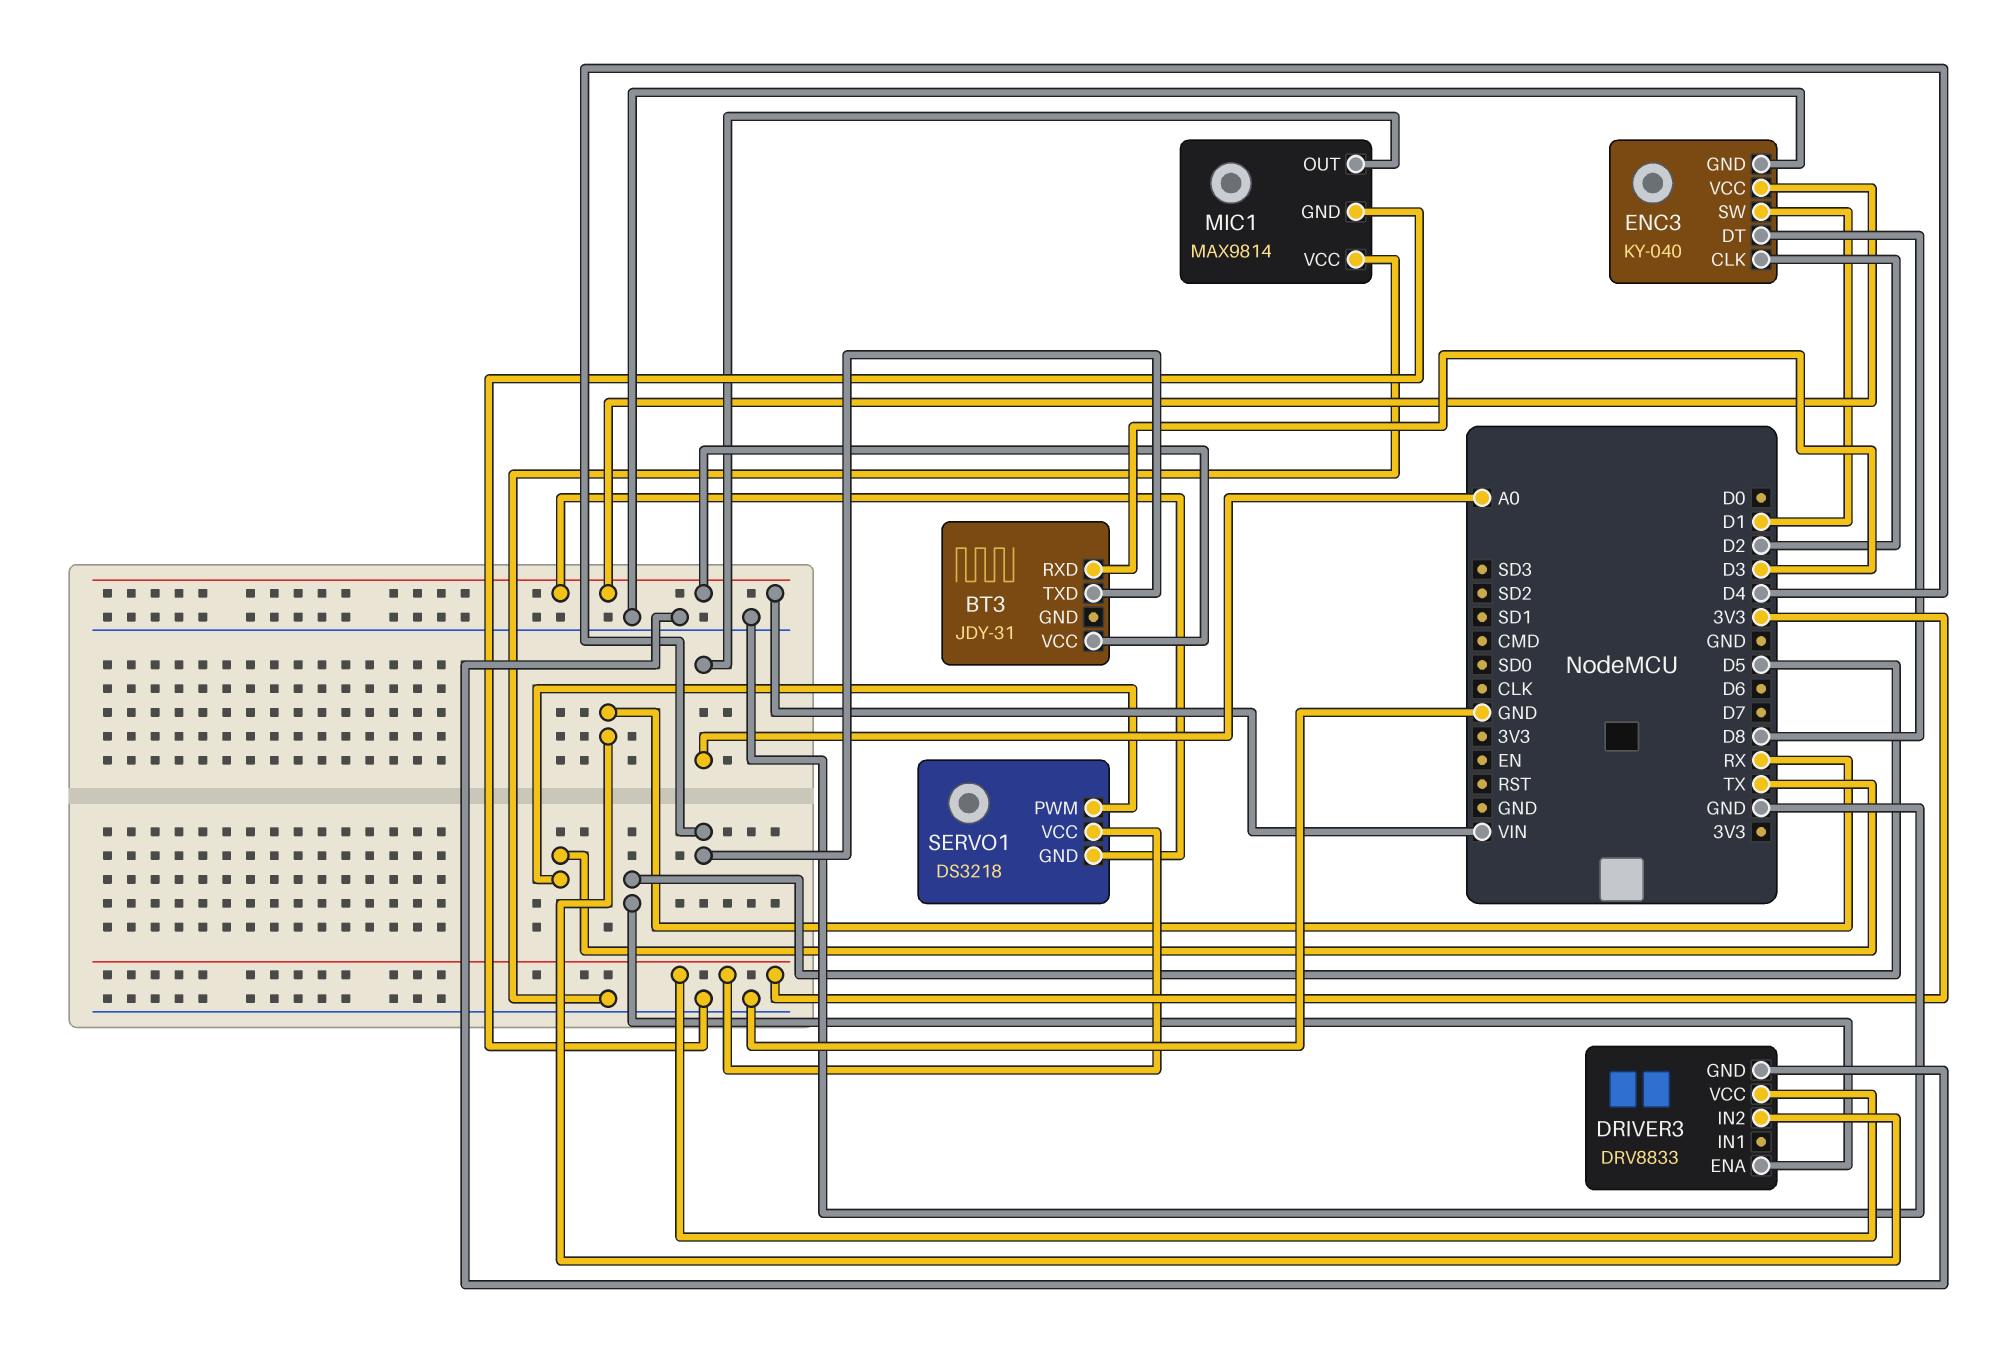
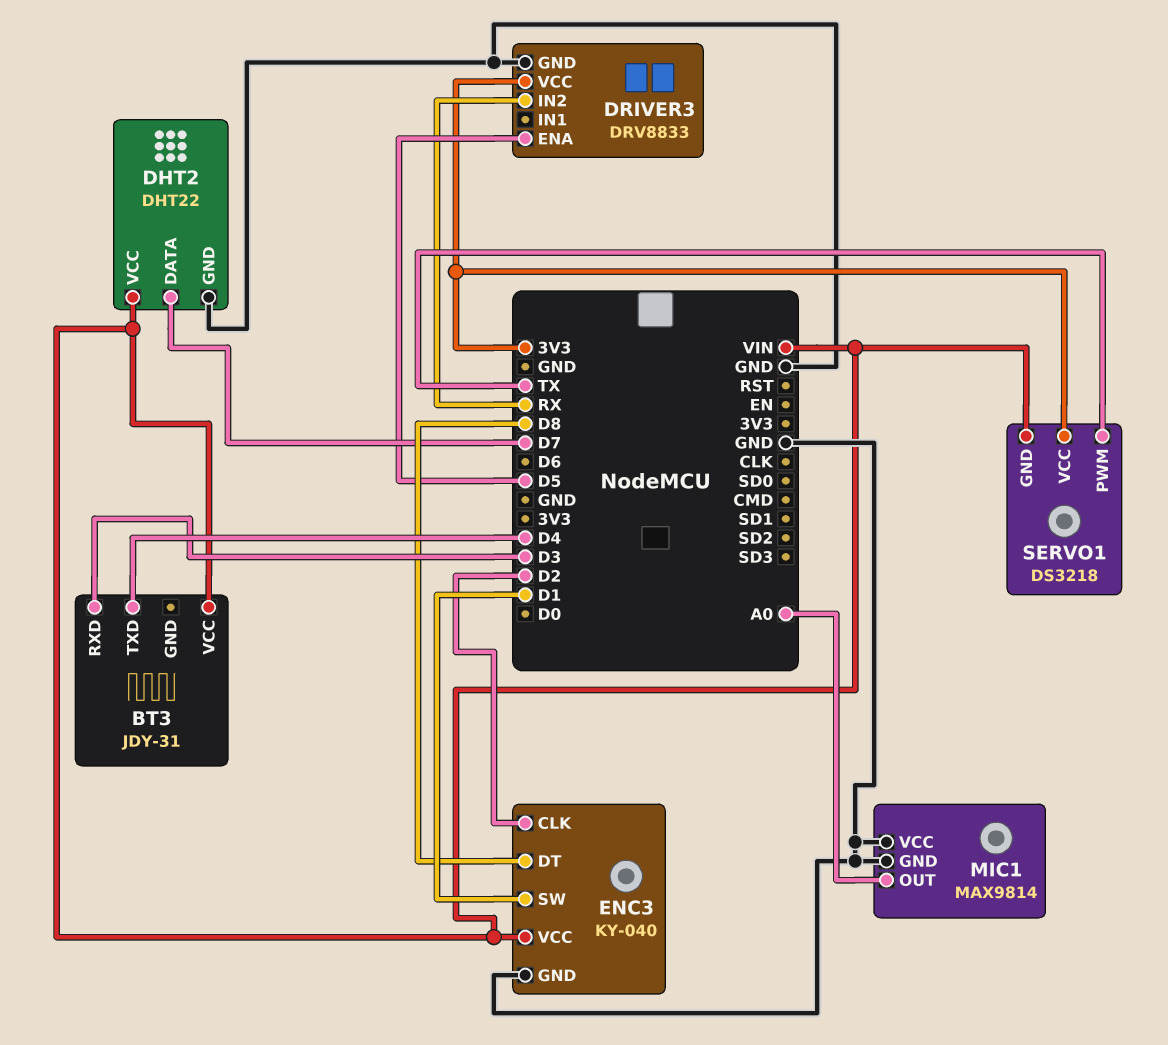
DHT2: none -> DHT22
DHT2 pin DATA: none -> D7
DHT2 pin GND: none -> GND
DHT2 pin VCC: none -> VIN

